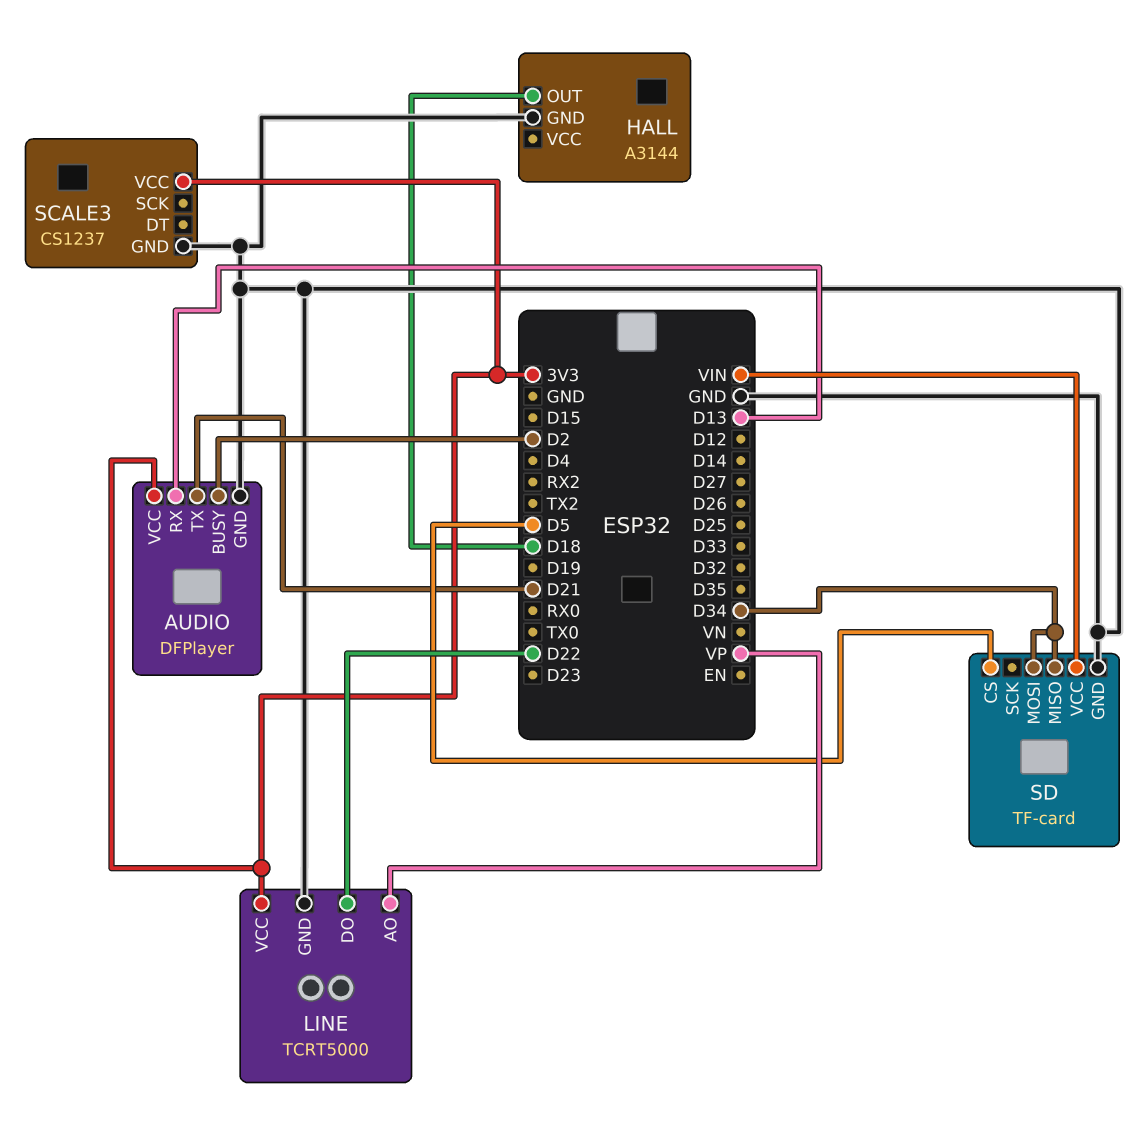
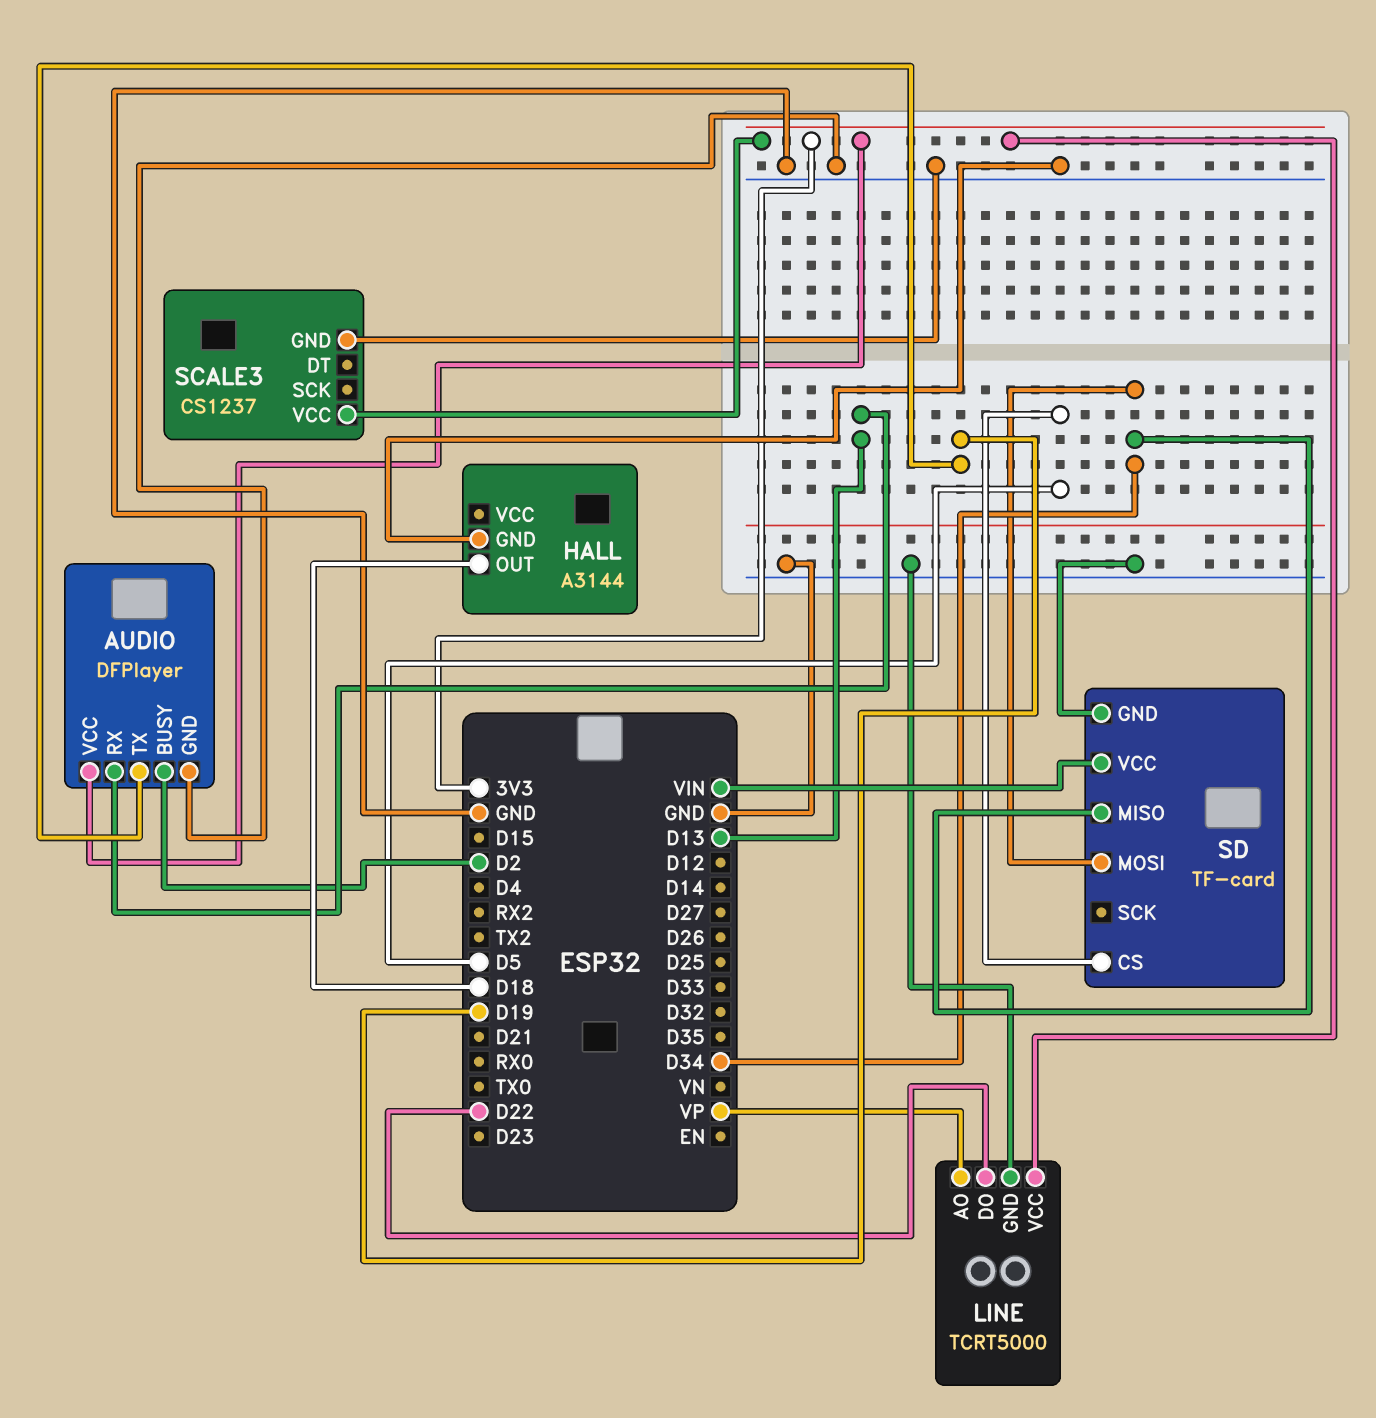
AUDIO pin TX: D21 -> D19

